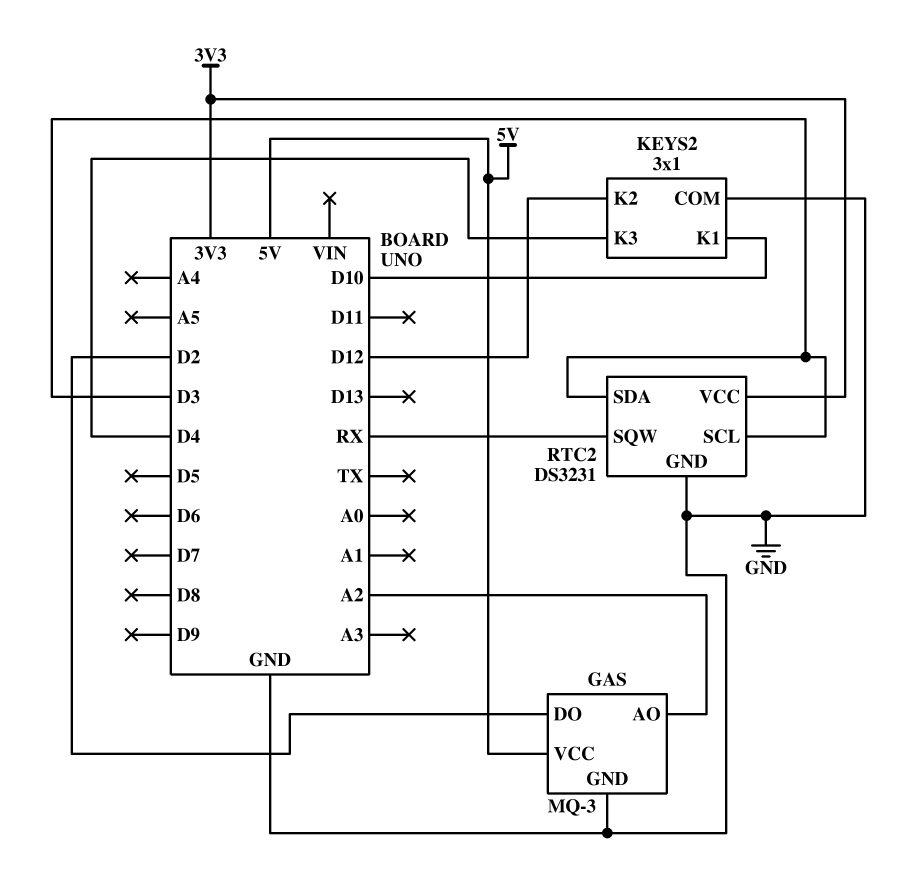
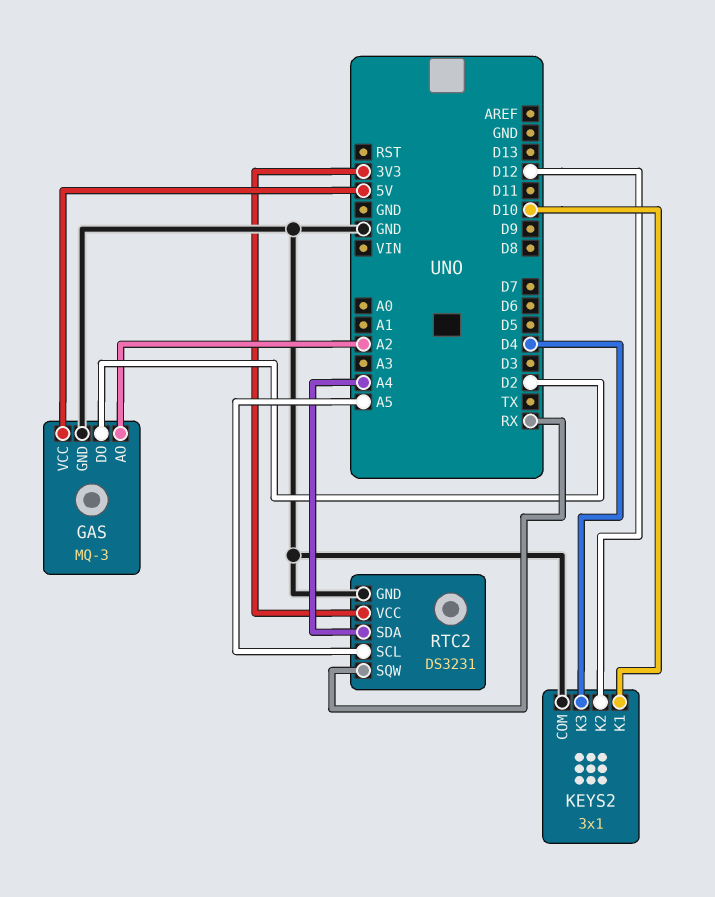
RTC2 pin SCL: D3 -> A5
RTC2 pin SDA: D3 -> A4

